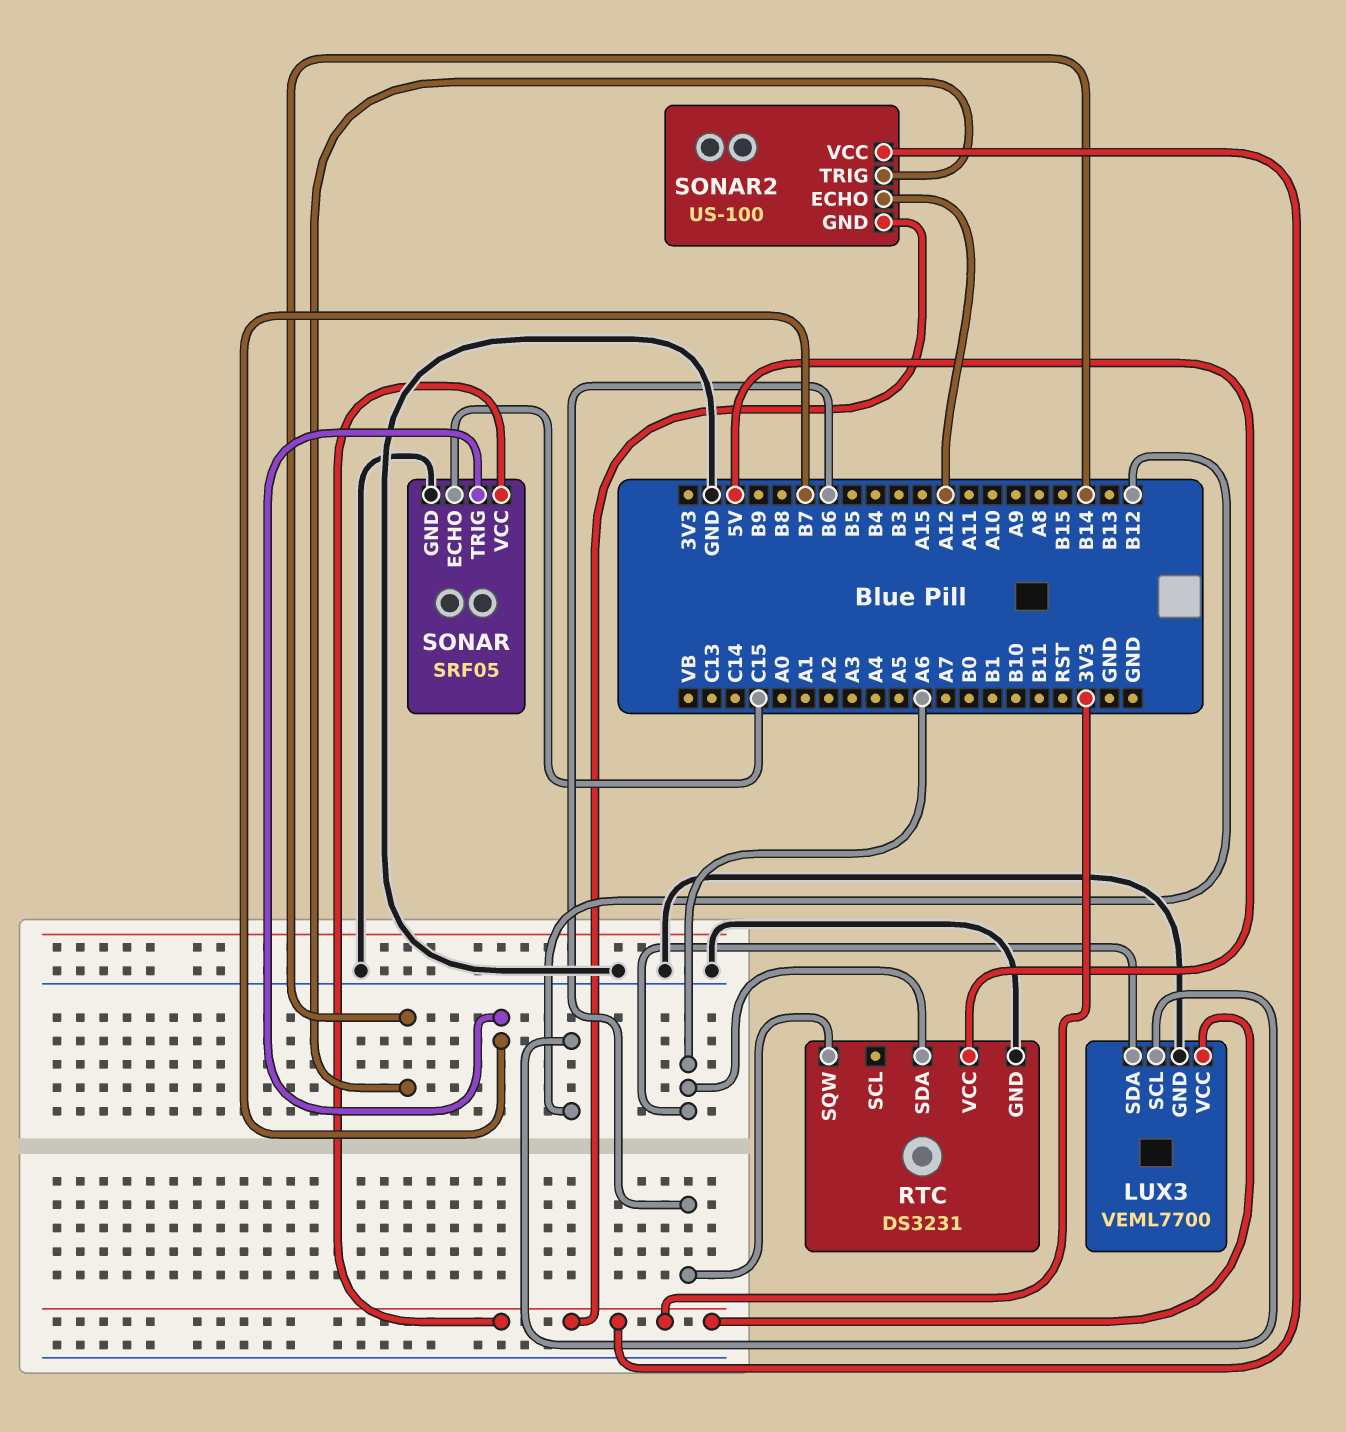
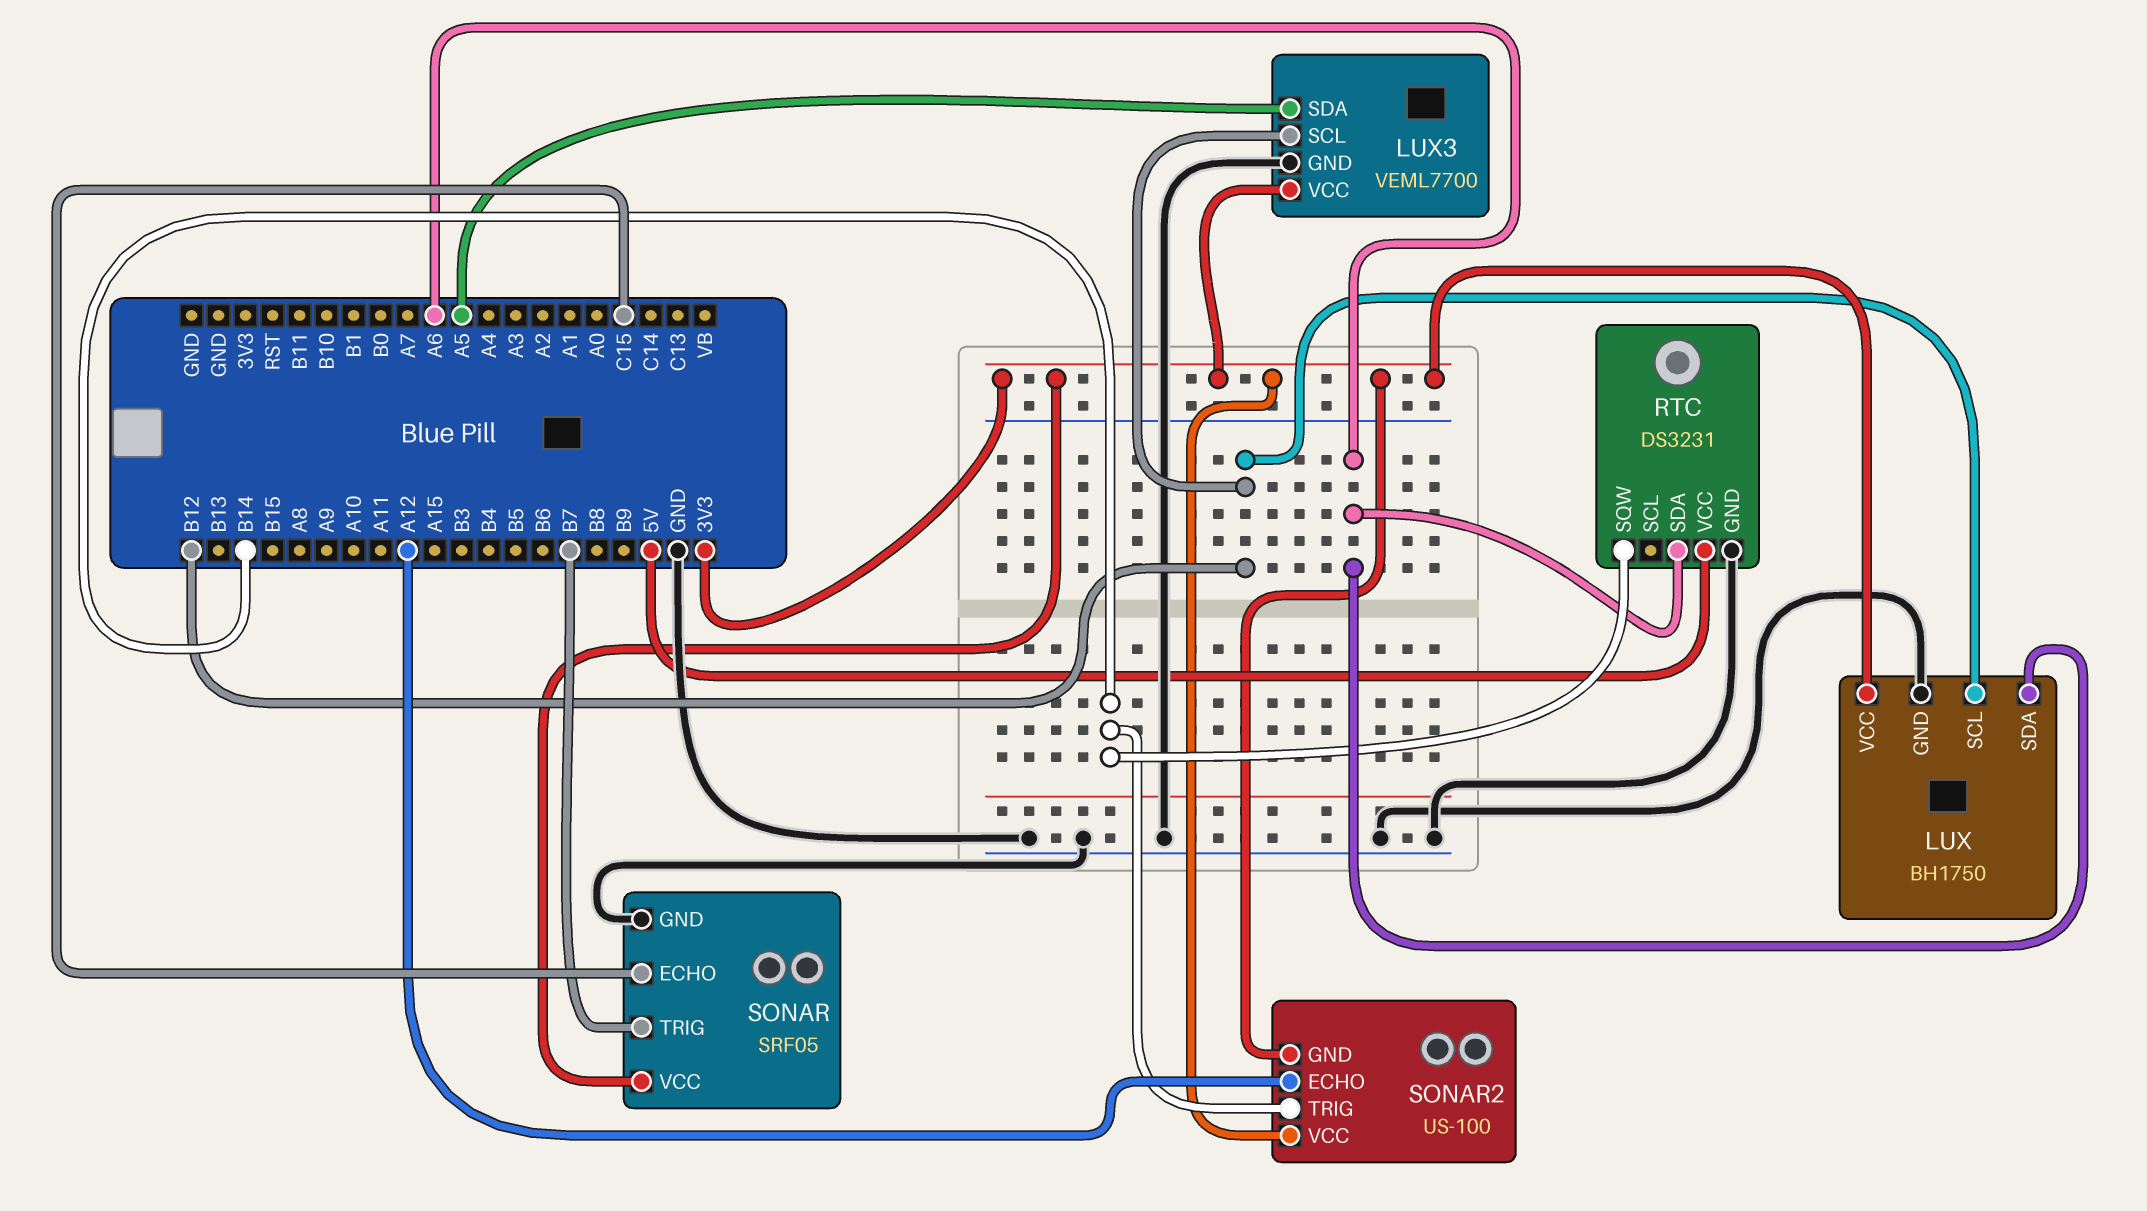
LUX: none -> BH1750
LUX pin GND: none -> GND
LUX pin SCL: none -> B12
LUX pin SDA: none -> A6
LUX pin VCC: none -> 3V3
LUX3 pin SDA: A6 -> A5
RTC pin SQW: B6 -> B14

